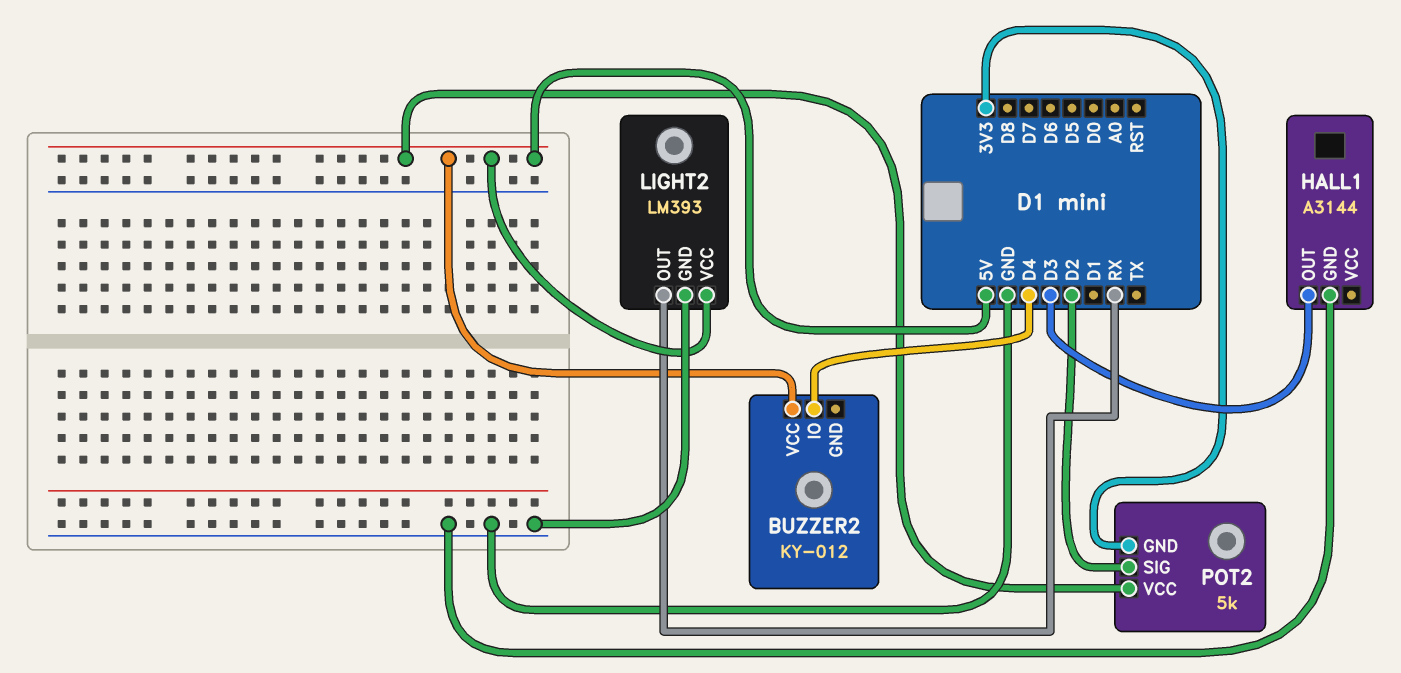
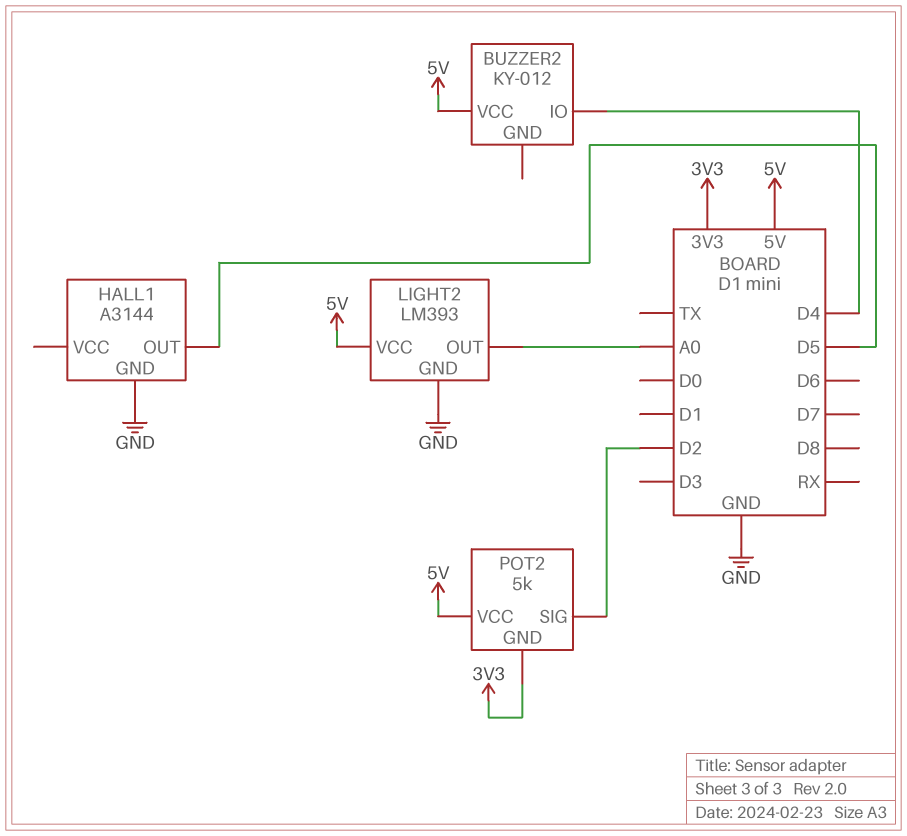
HALL1 pin OUT: D3 -> D5
LIGHT2 pin OUT: RX -> A0

